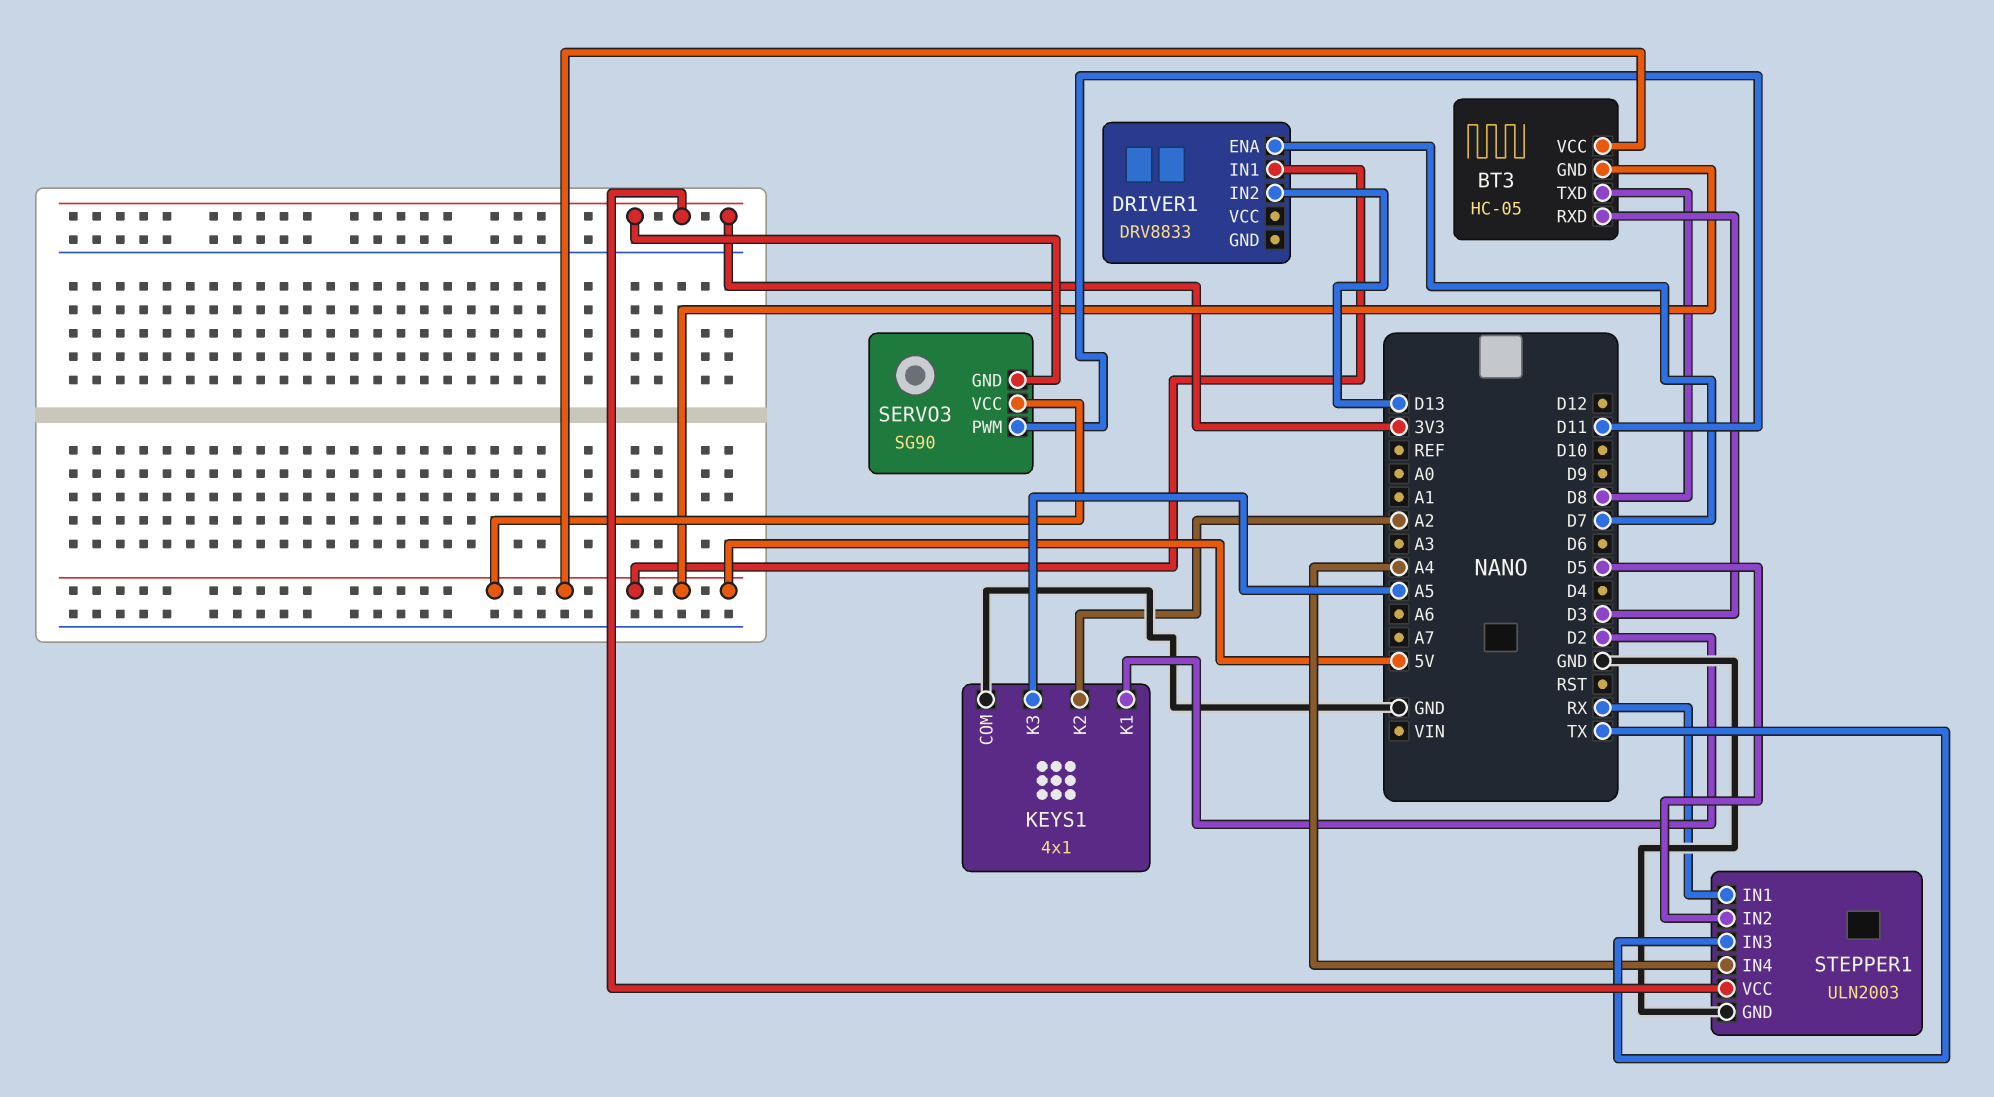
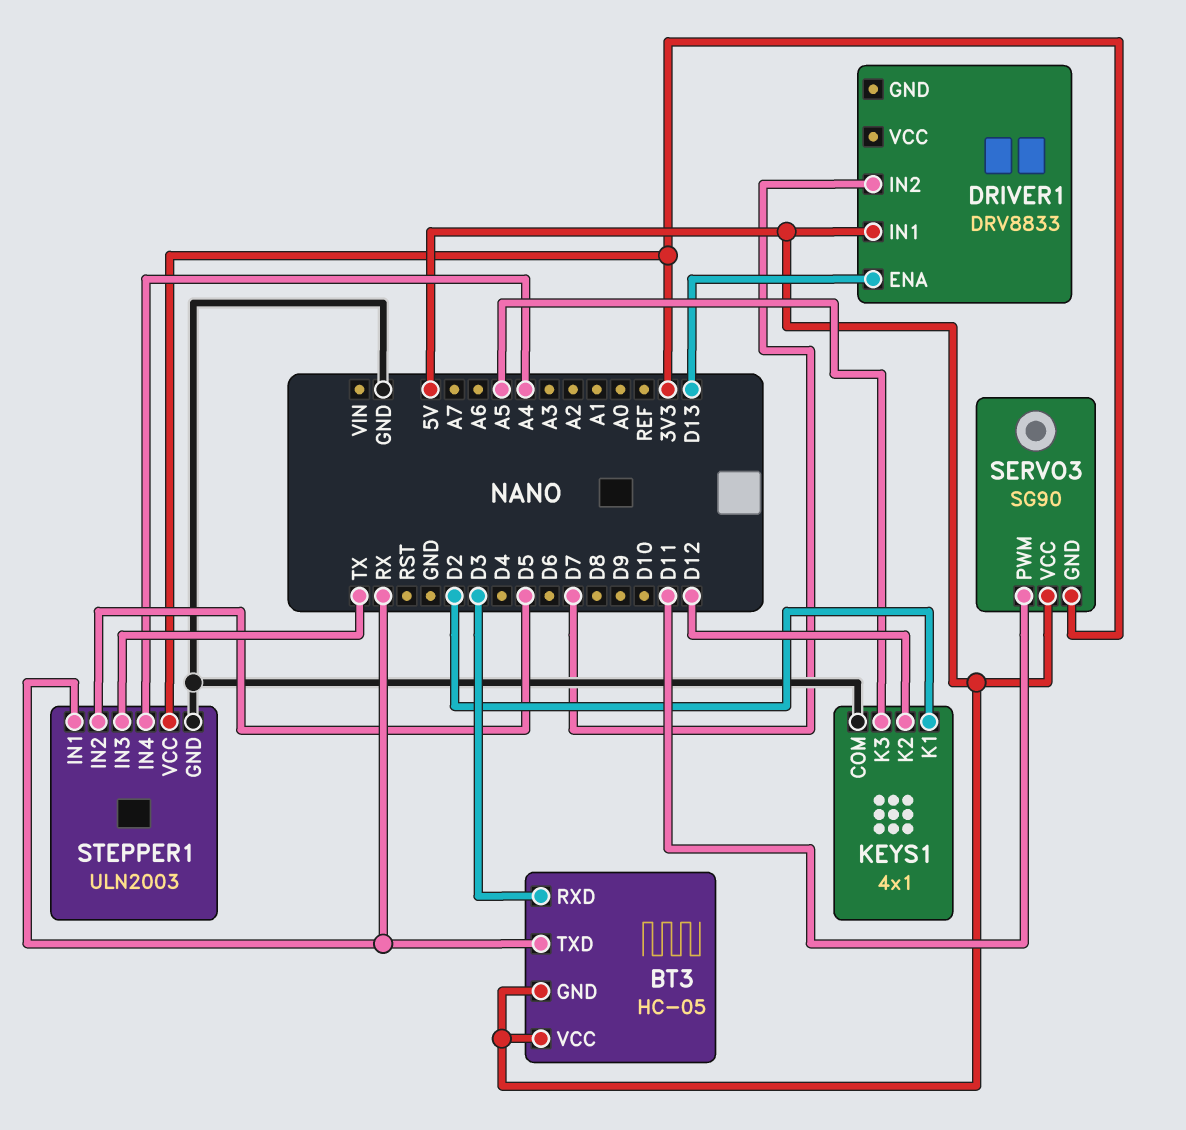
BT3 pin TXD: D8 -> RX
DRIVER1 pin ENA: D7 -> D13
DRIVER1 pin IN2: D13 -> D7
KEYS1 pin K2: A2 -> D12

